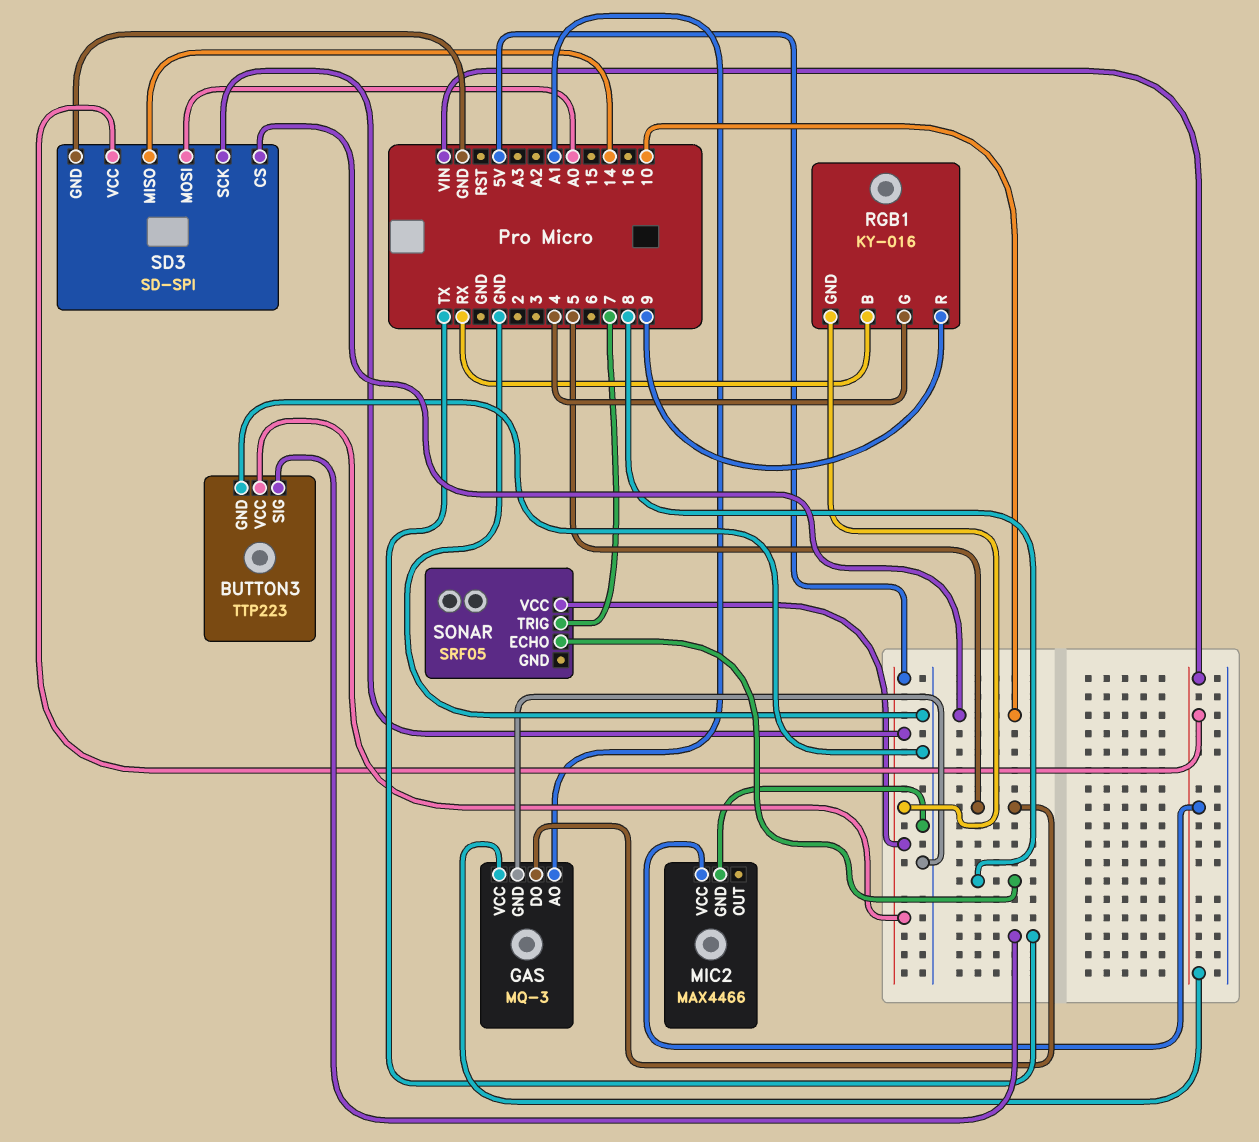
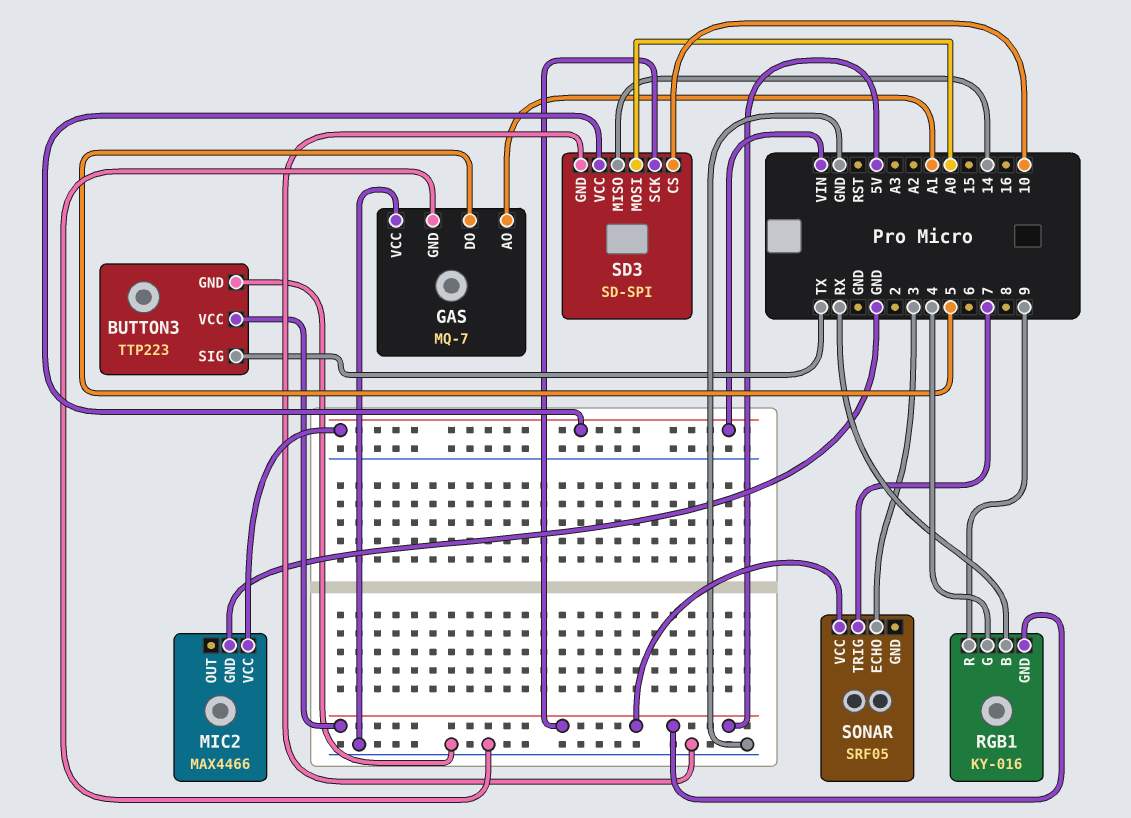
GAS: MQ-3 -> MQ-7
GAS pin VCC: VIN -> GND
SONAR pin ECHO: 8 -> 3

